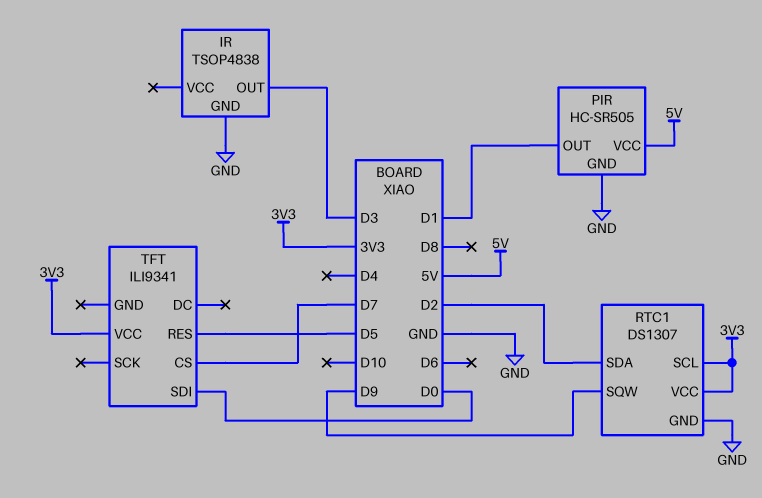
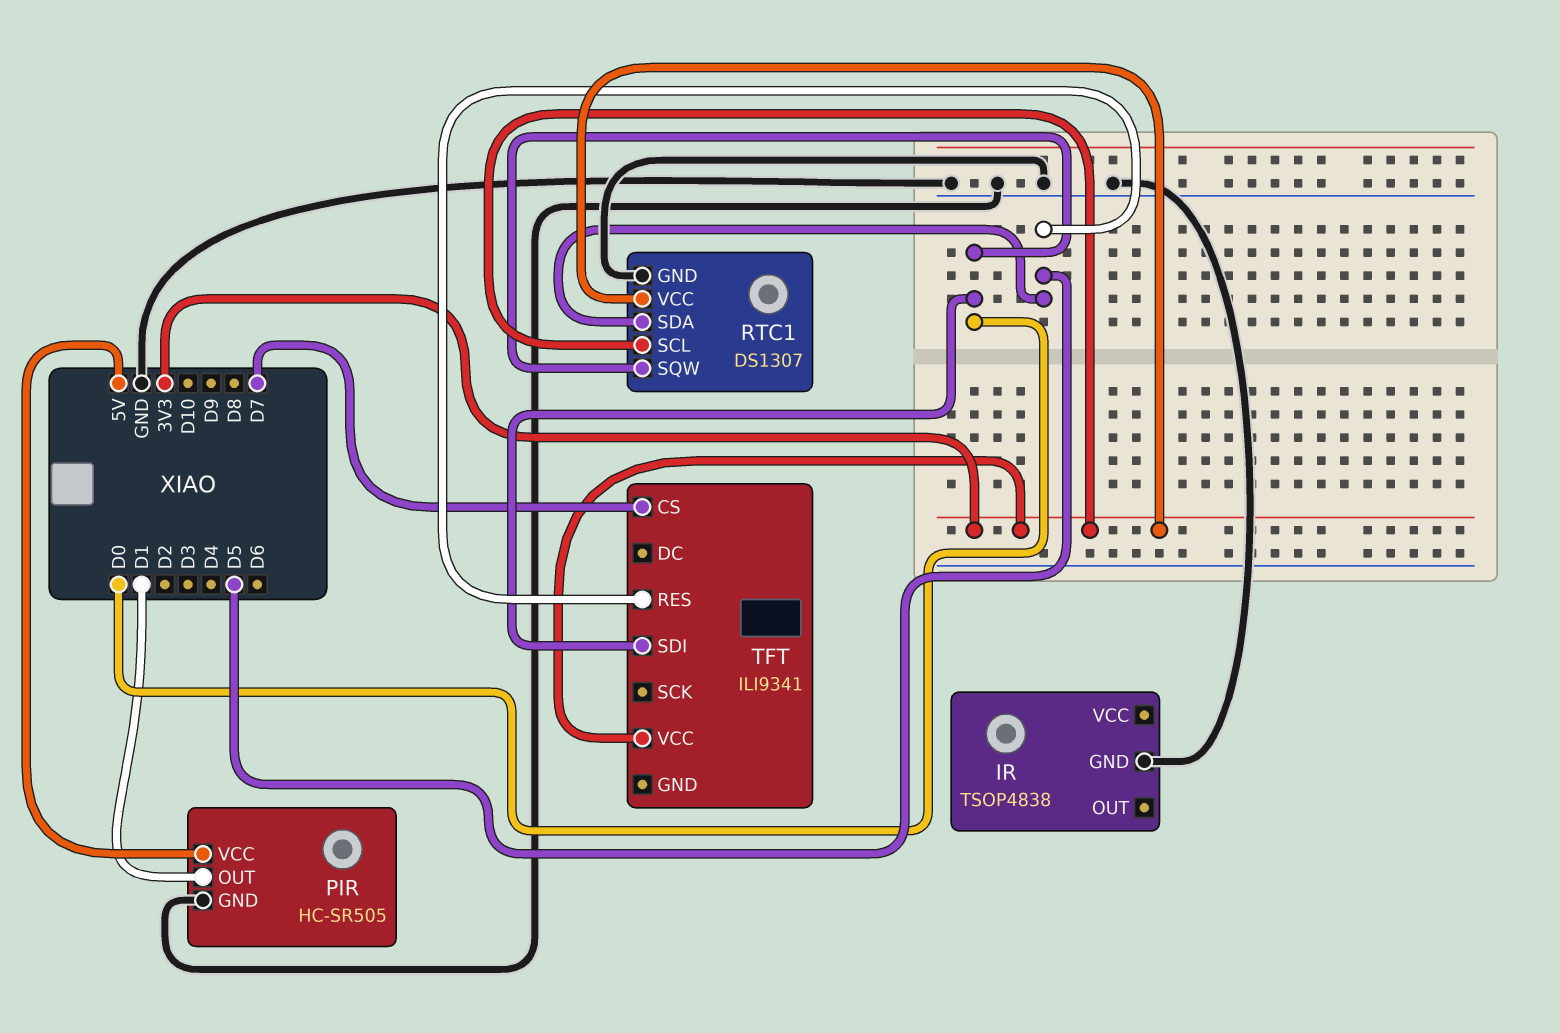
IR pin OUT: D3 -> none
RTC1 pin SDA: D2 -> D5
RTC1 pin SQW: D9 -> D0

